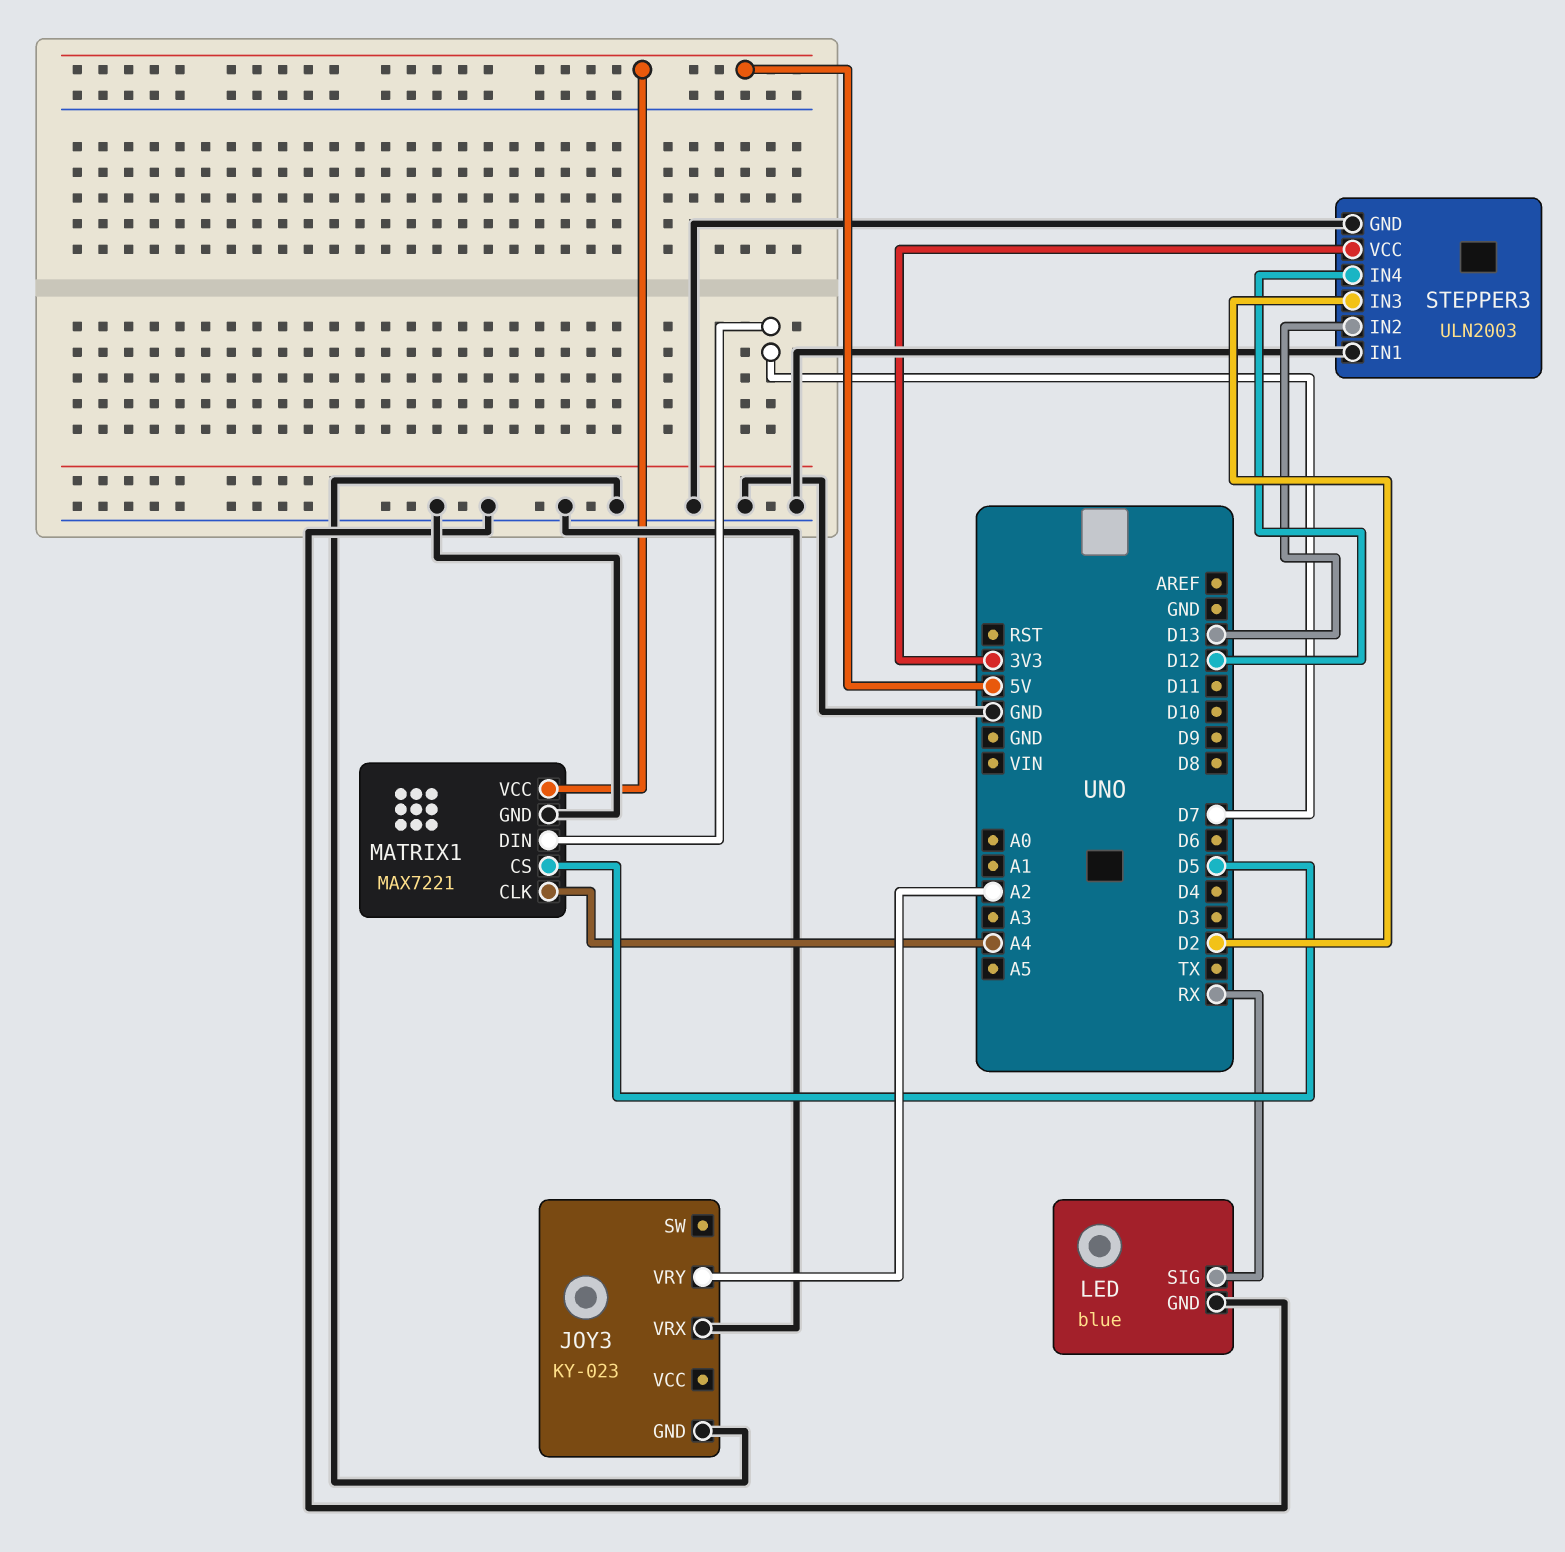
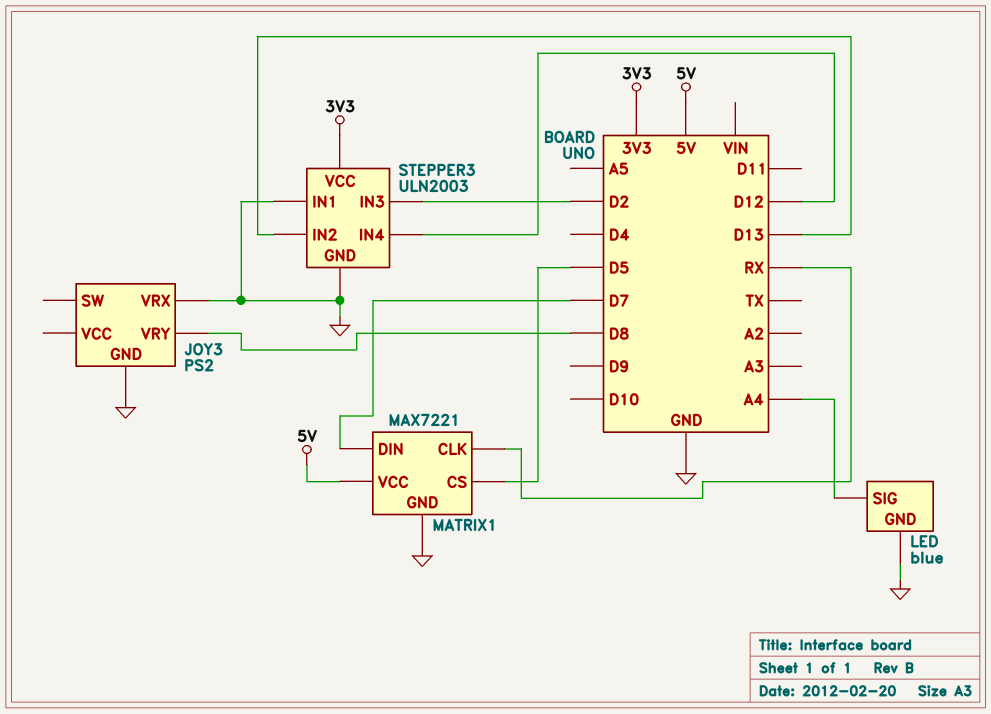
JOY3: KY-023 -> PS2
JOY3 pin VRY: A2 -> D8
LED pin SIG: RX -> A4
MATRIX1 pin CLK: A4 -> RX

